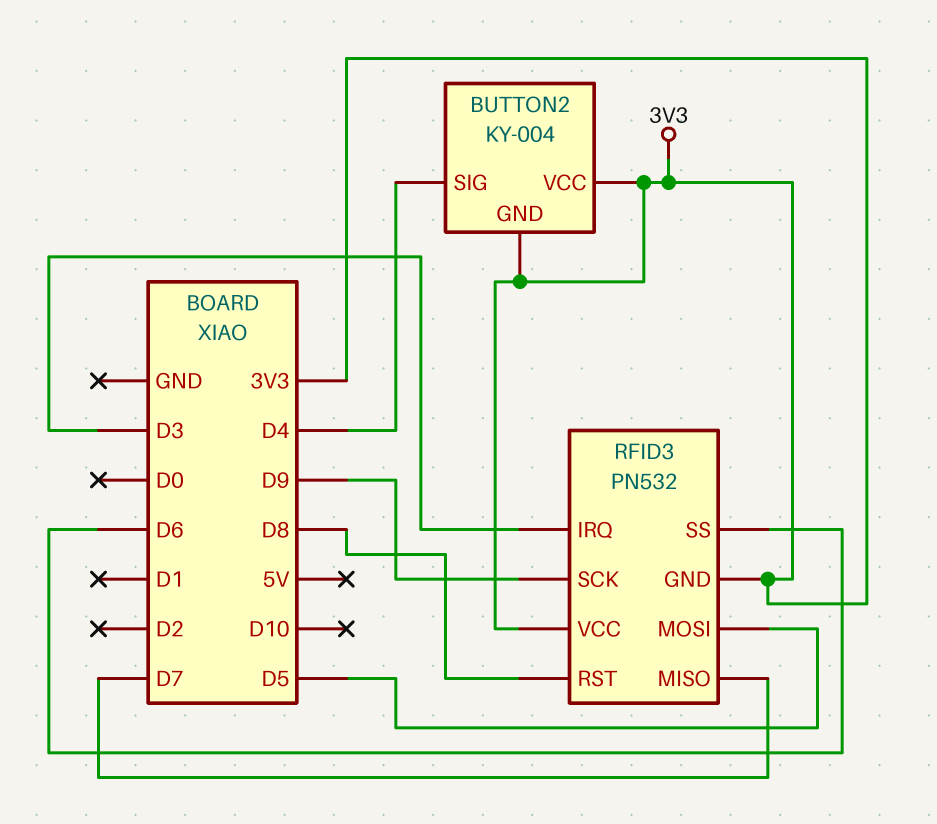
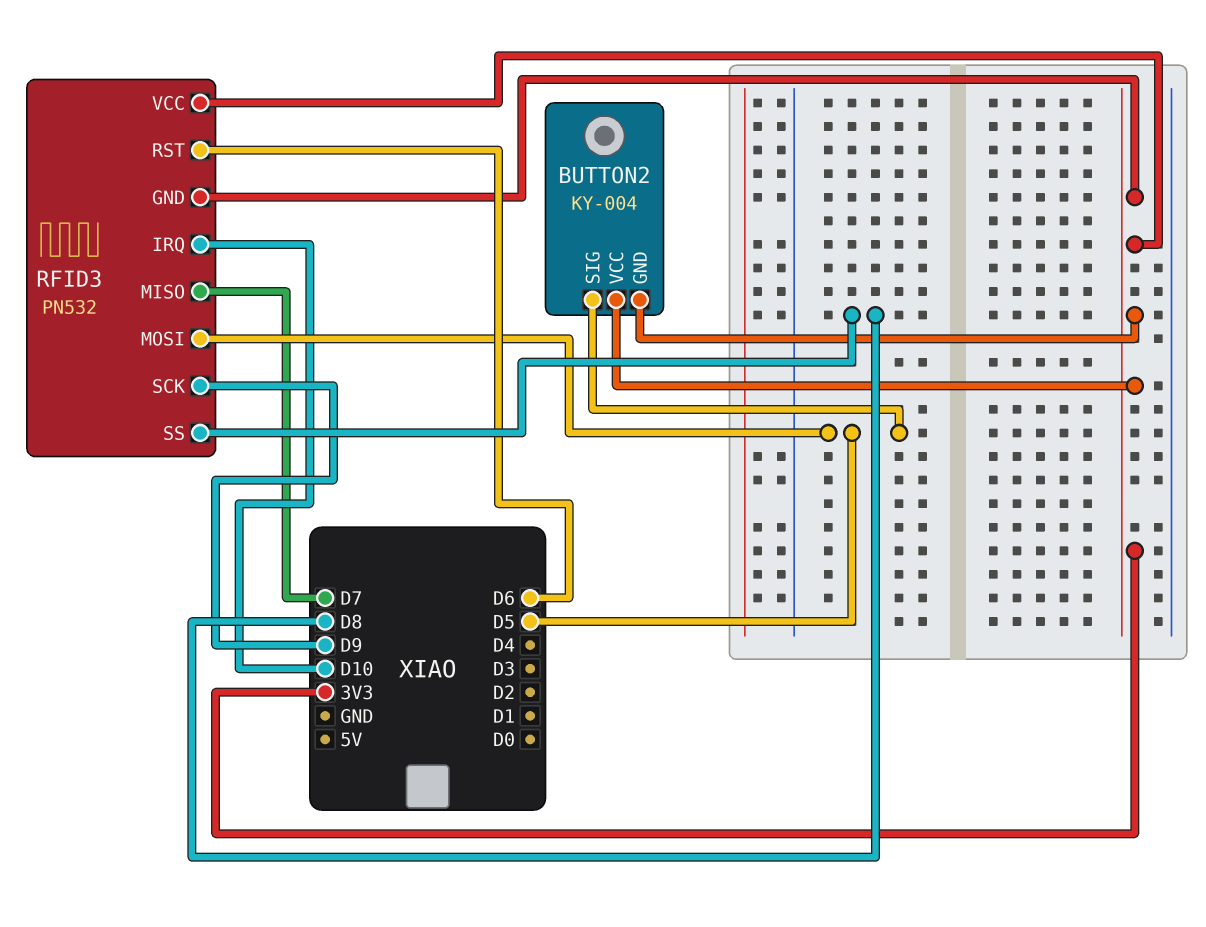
BUTTON2 pin SIG: D4 -> D5
RFID3 pin IRQ: D3 -> D10
RFID3 pin RST: D8 -> D6
RFID3 pin SS: D6 -> D8

